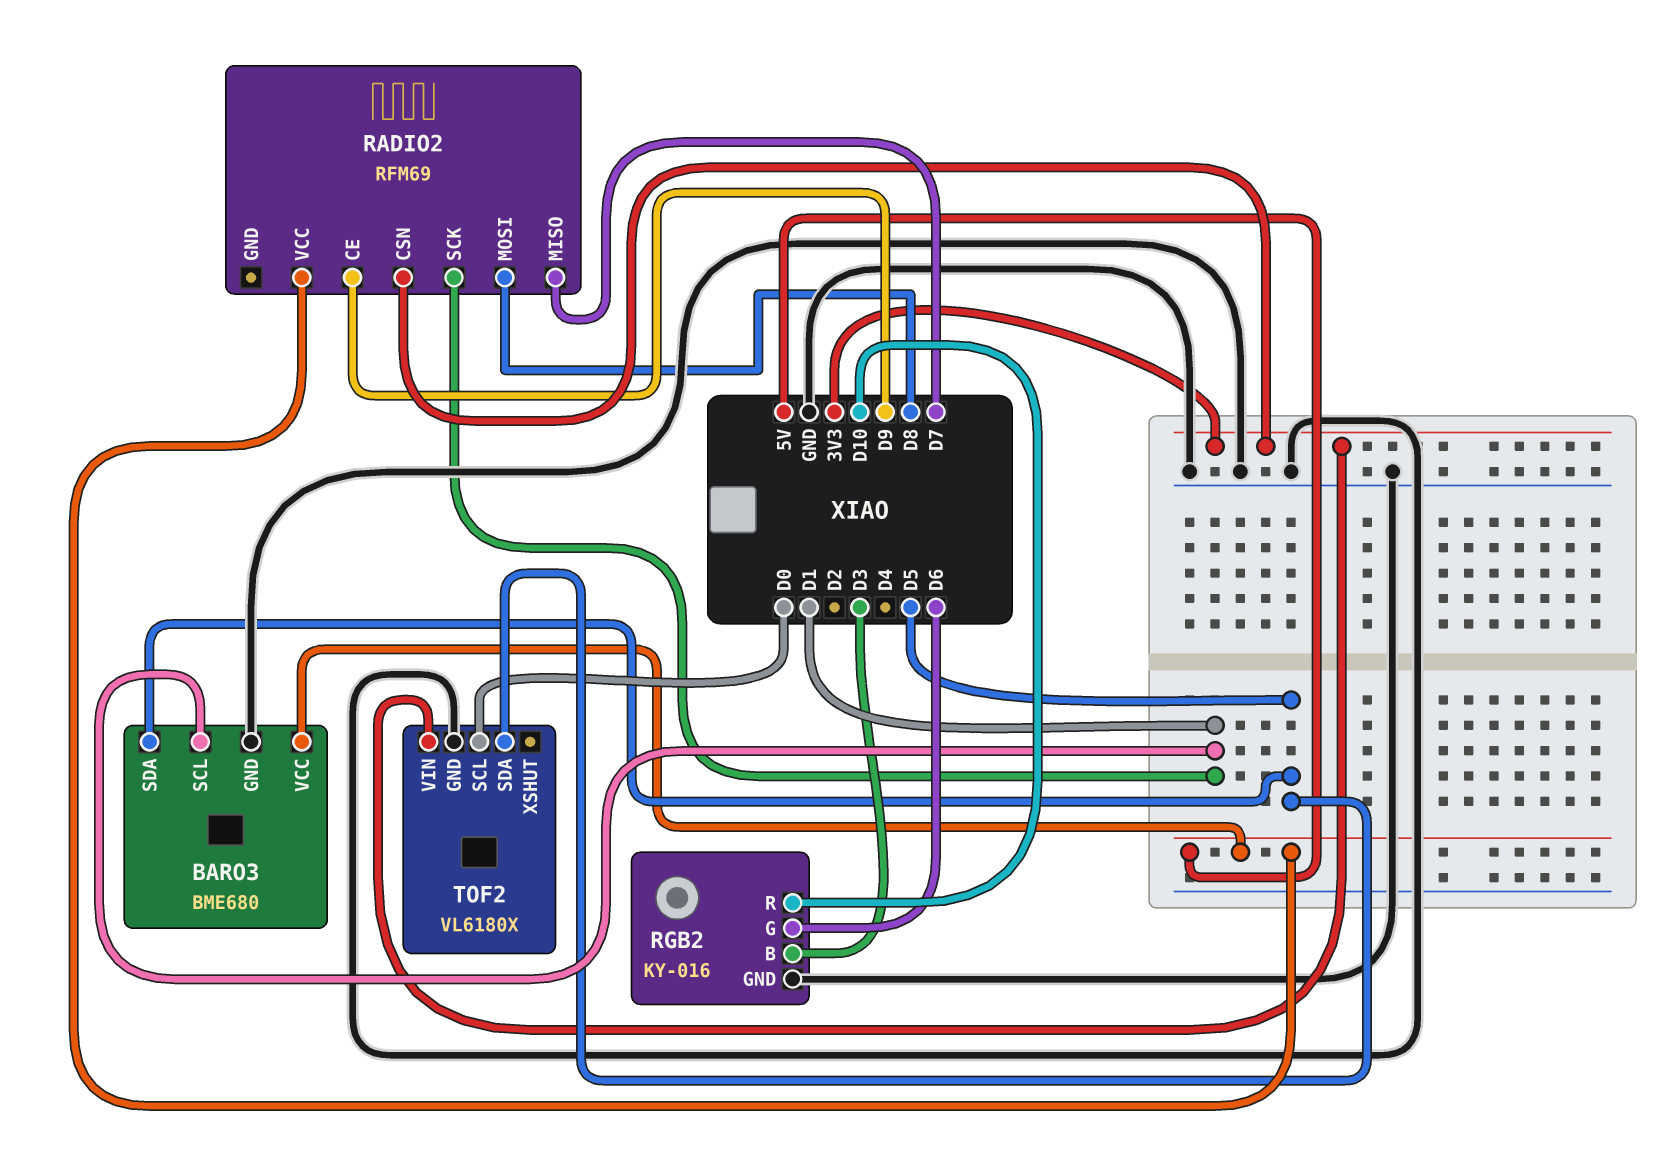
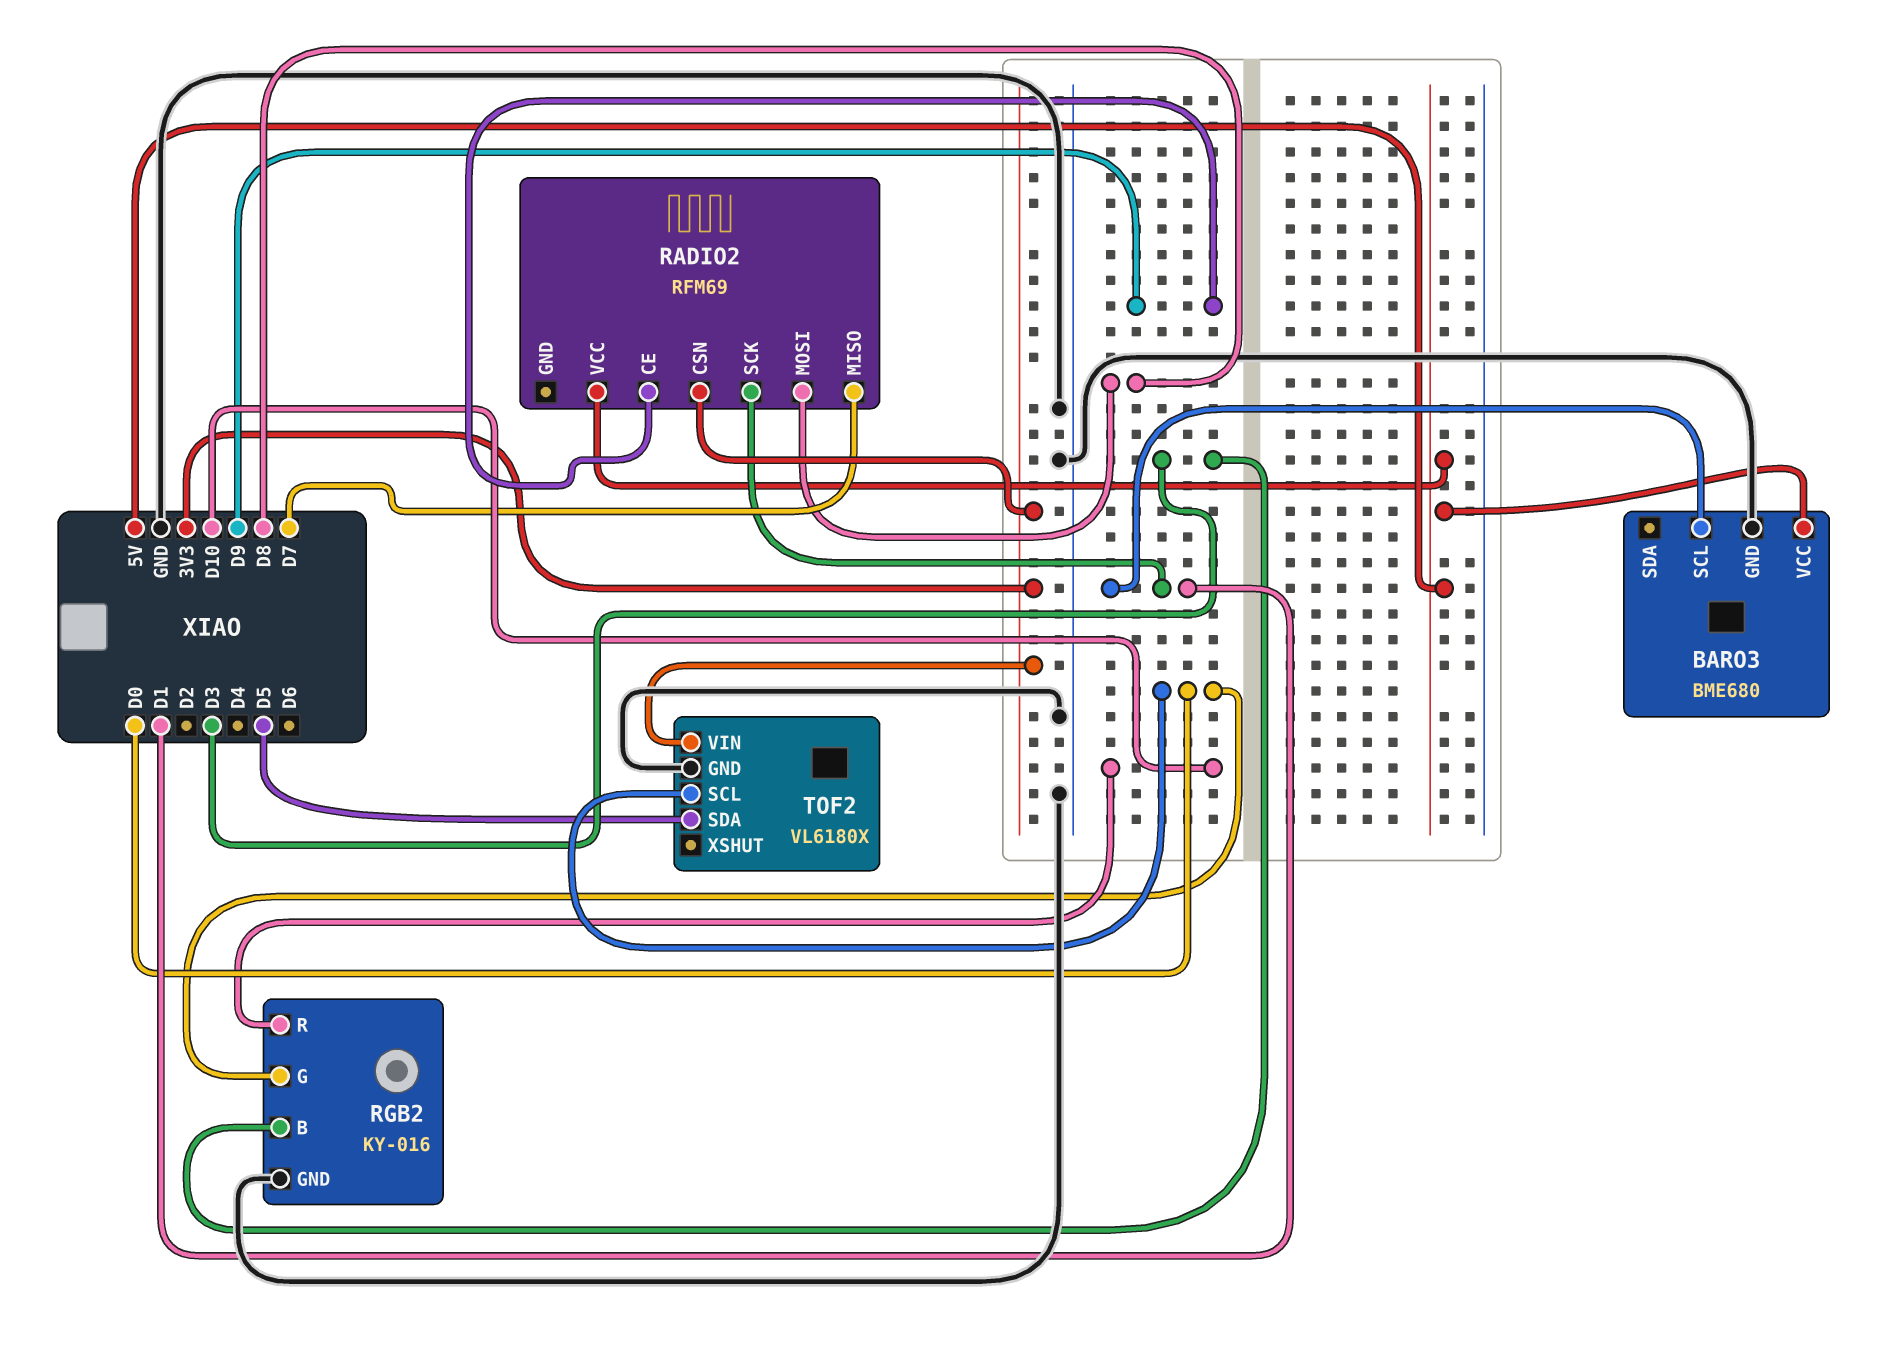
BARO3 pin SDA: D5 -> none
RGB2 pin G: D6 -> D0

